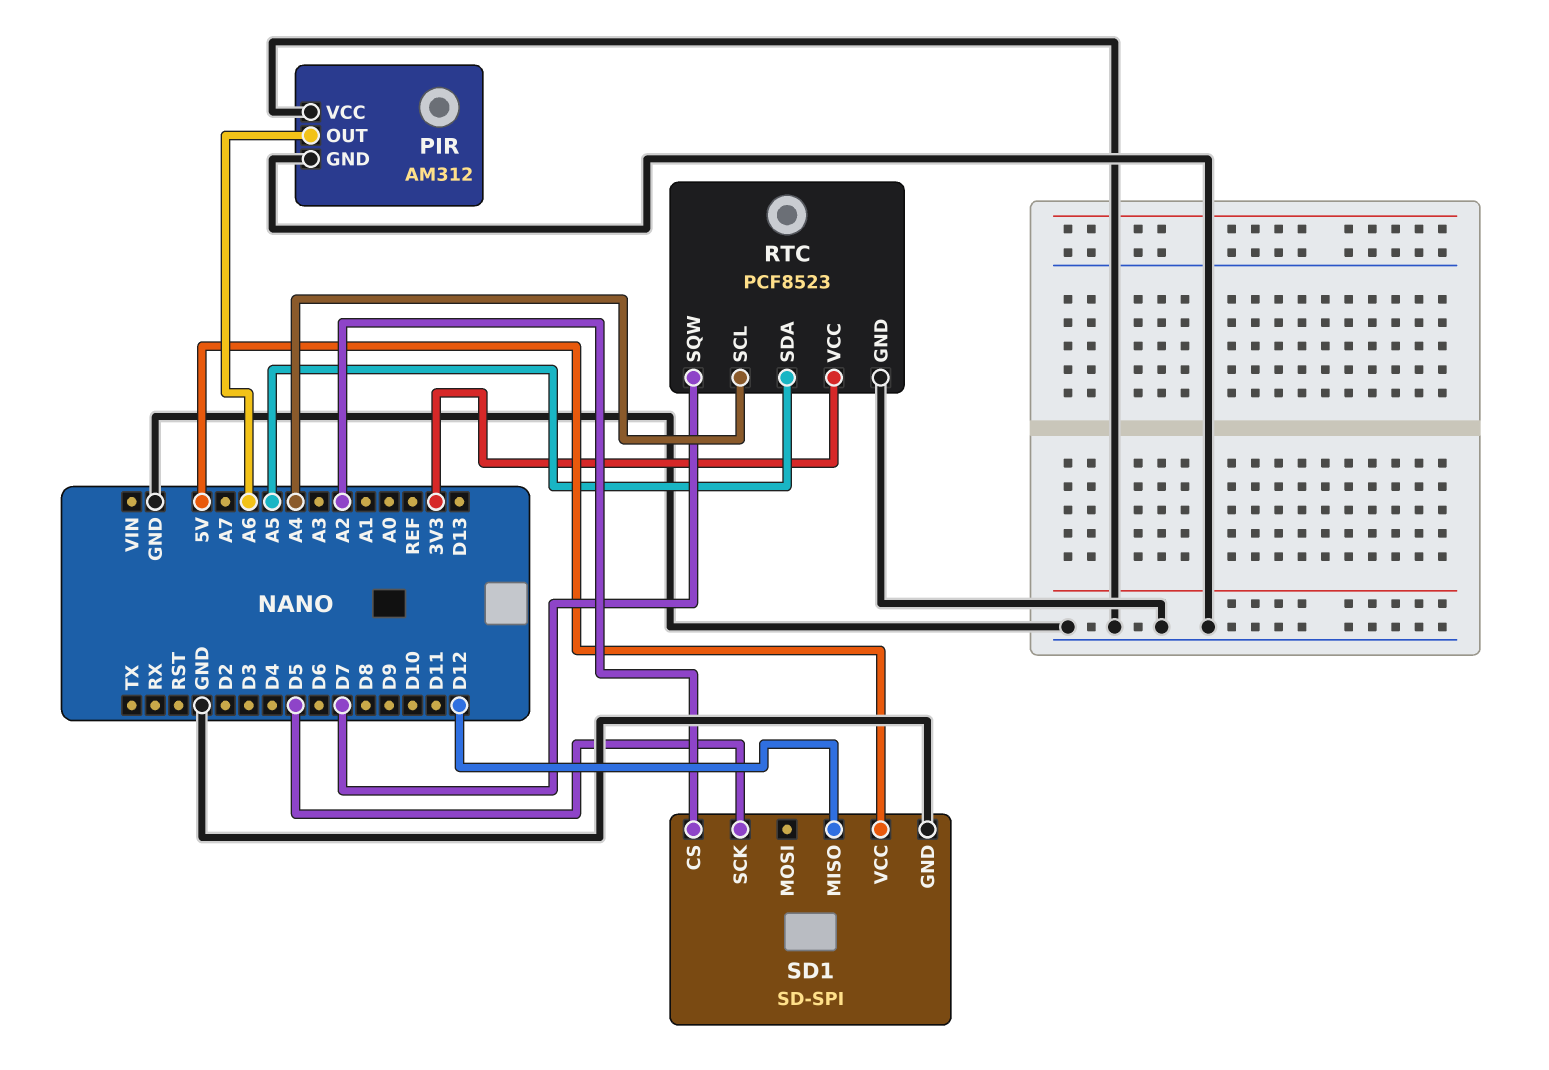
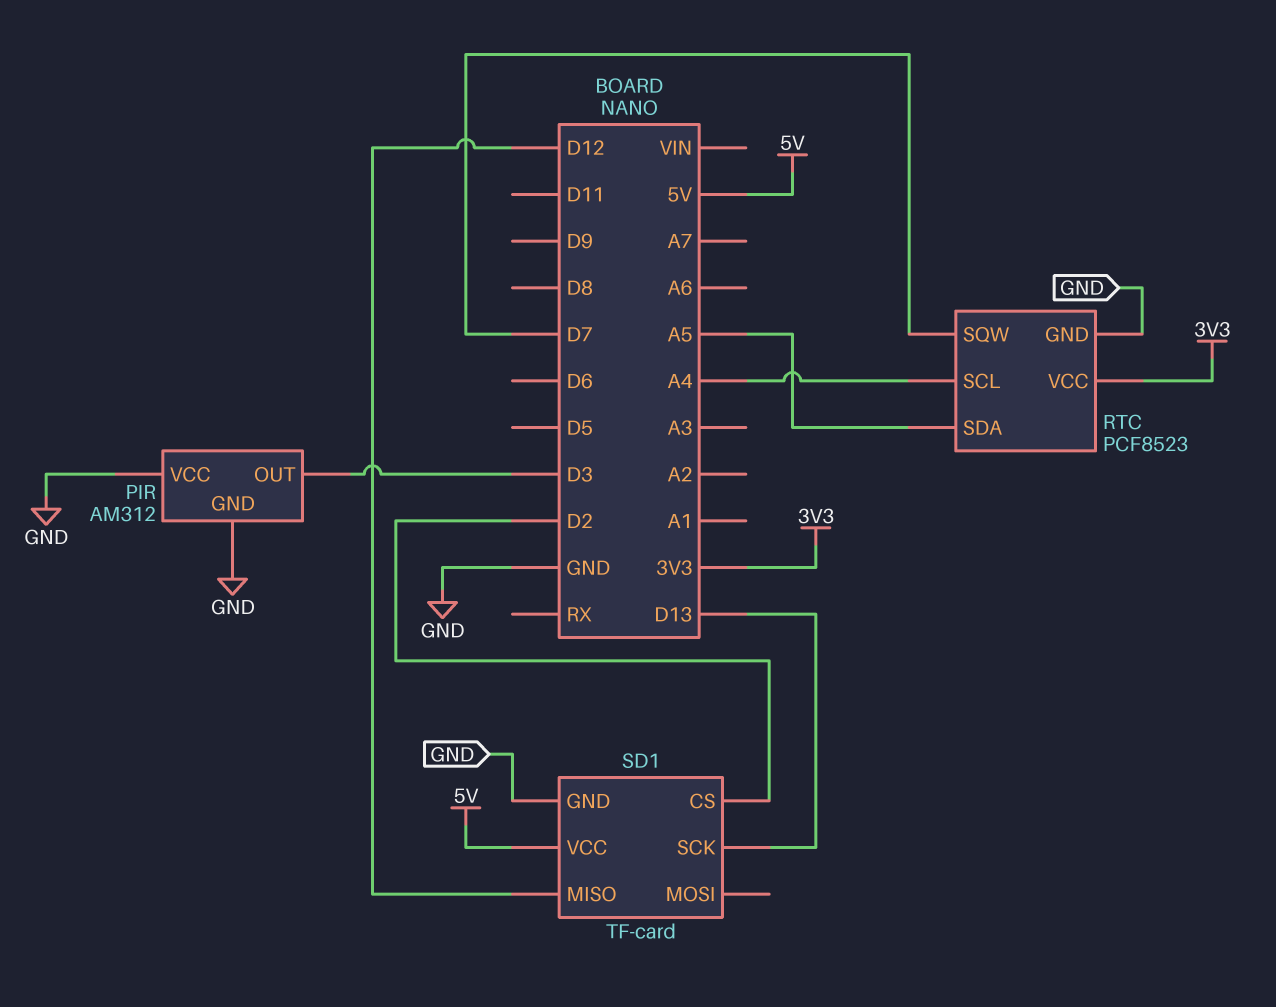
PIR pin OUT: A6 -> D3
SD1: SD-SPI -> TF-card
SD1 pin CS: A2 -> D2
SD1 pin SCK: D5 -> D13

